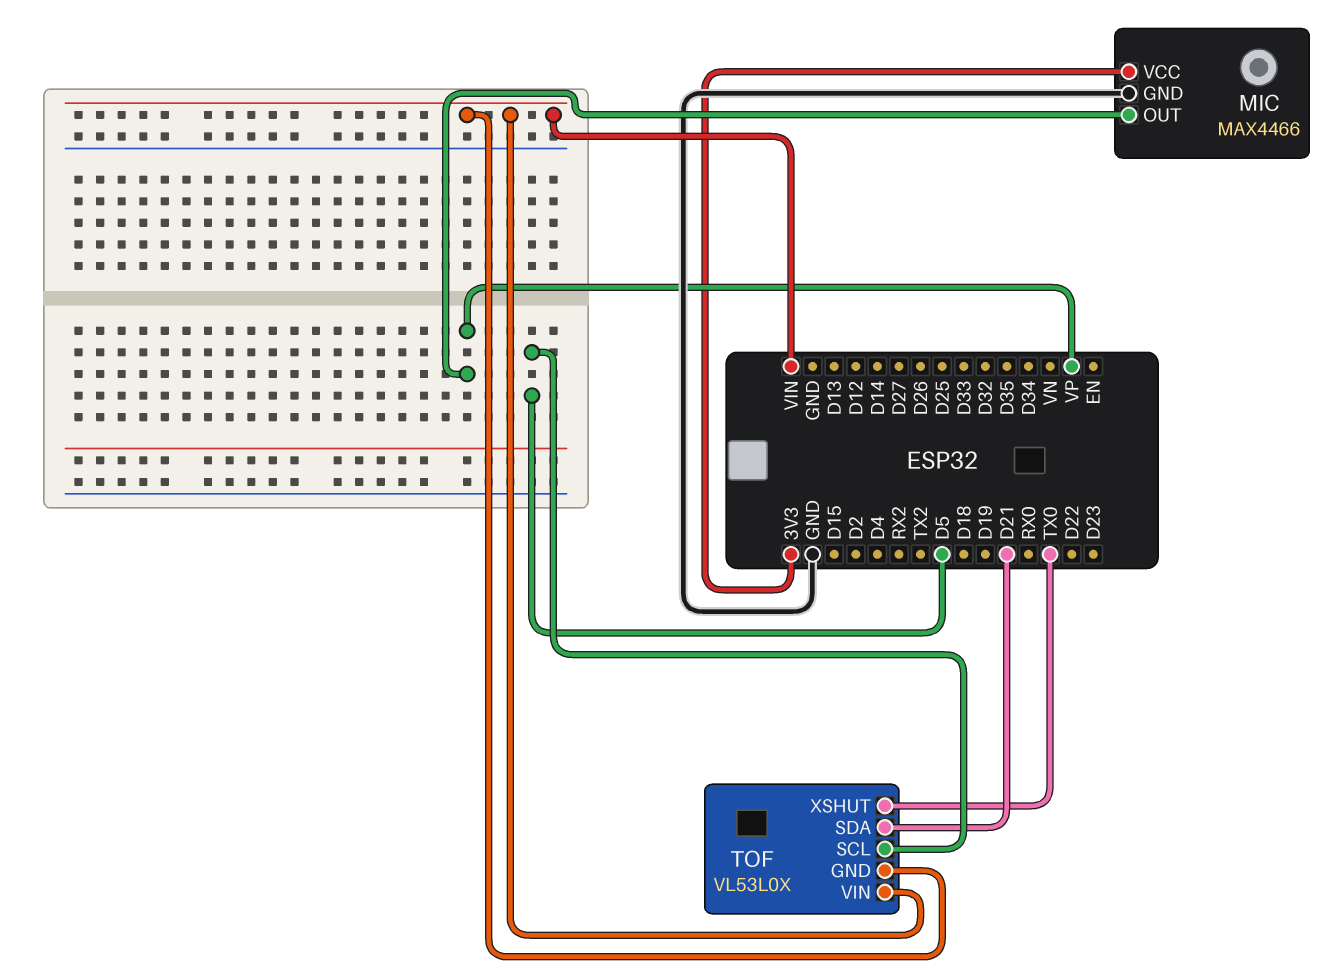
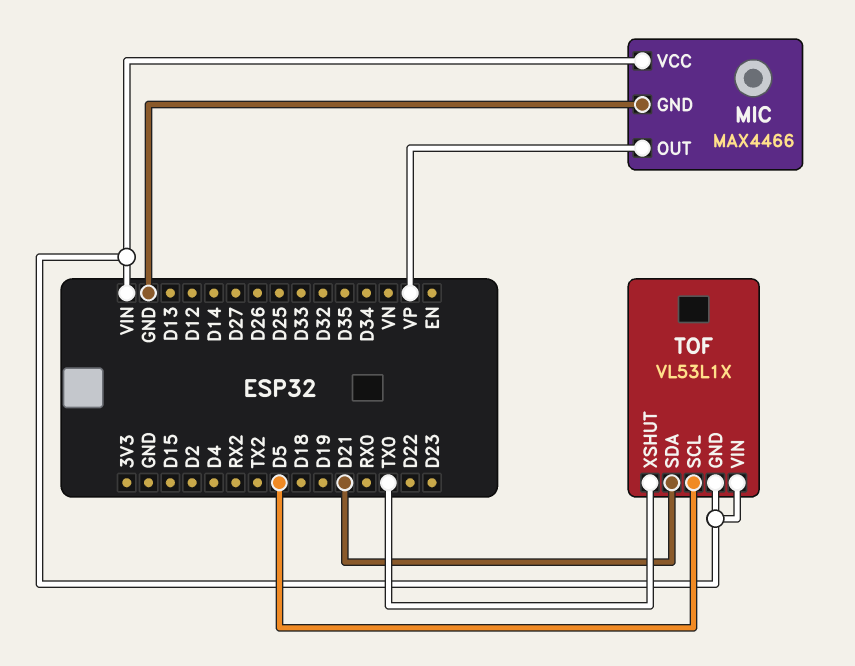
MIC pin VCC: 3V3 -> VIN
TOF: VL53L0X -> VL53L1X

